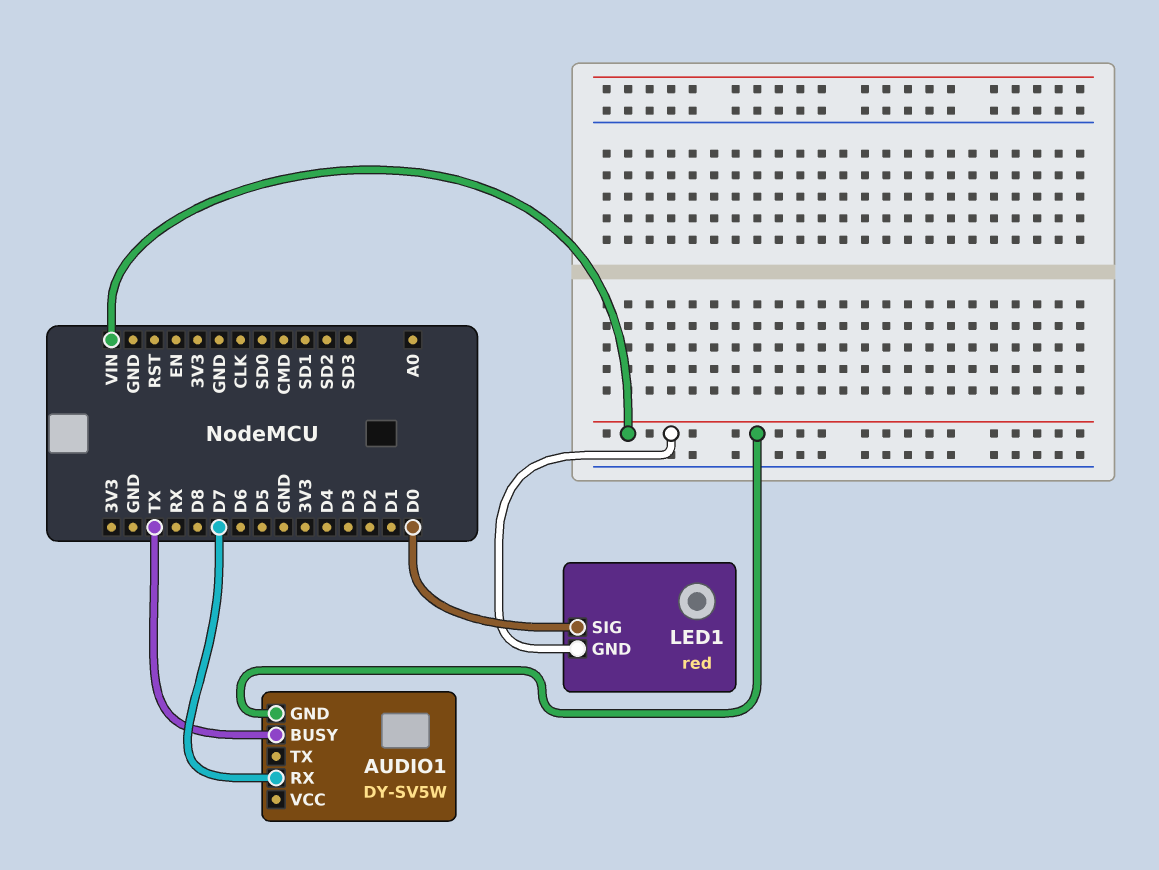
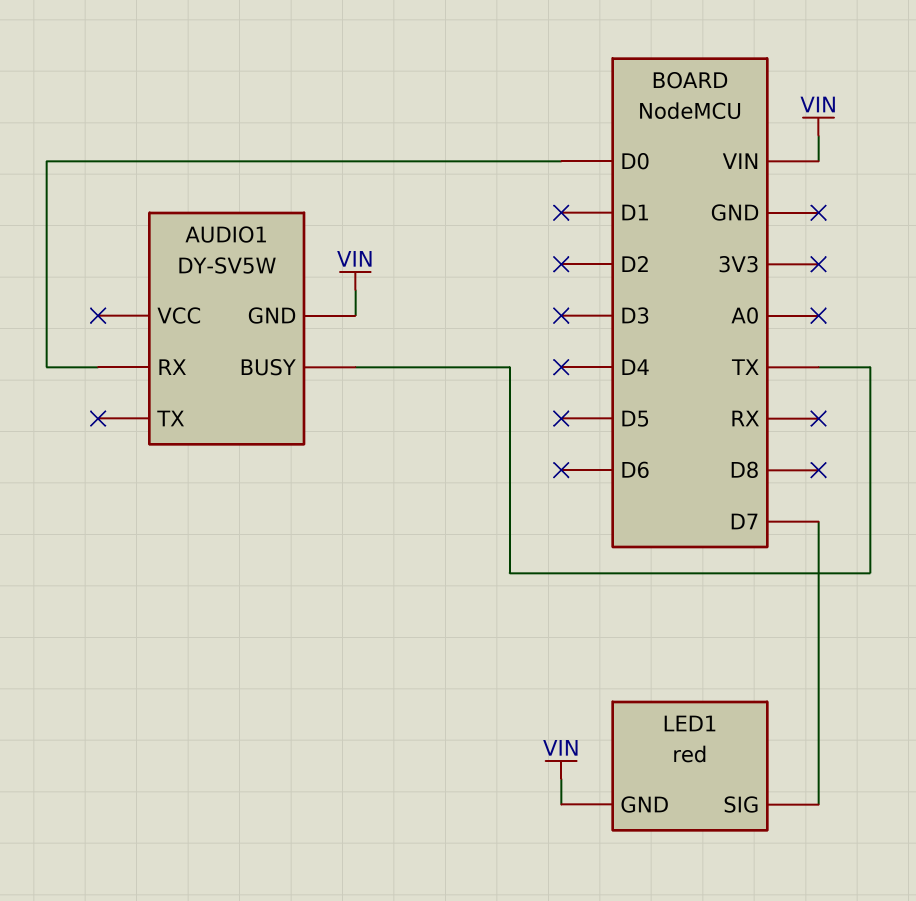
AUDIO1 pin RX: D7 -> D0
LED1 pin SIG: D0 -> D7

